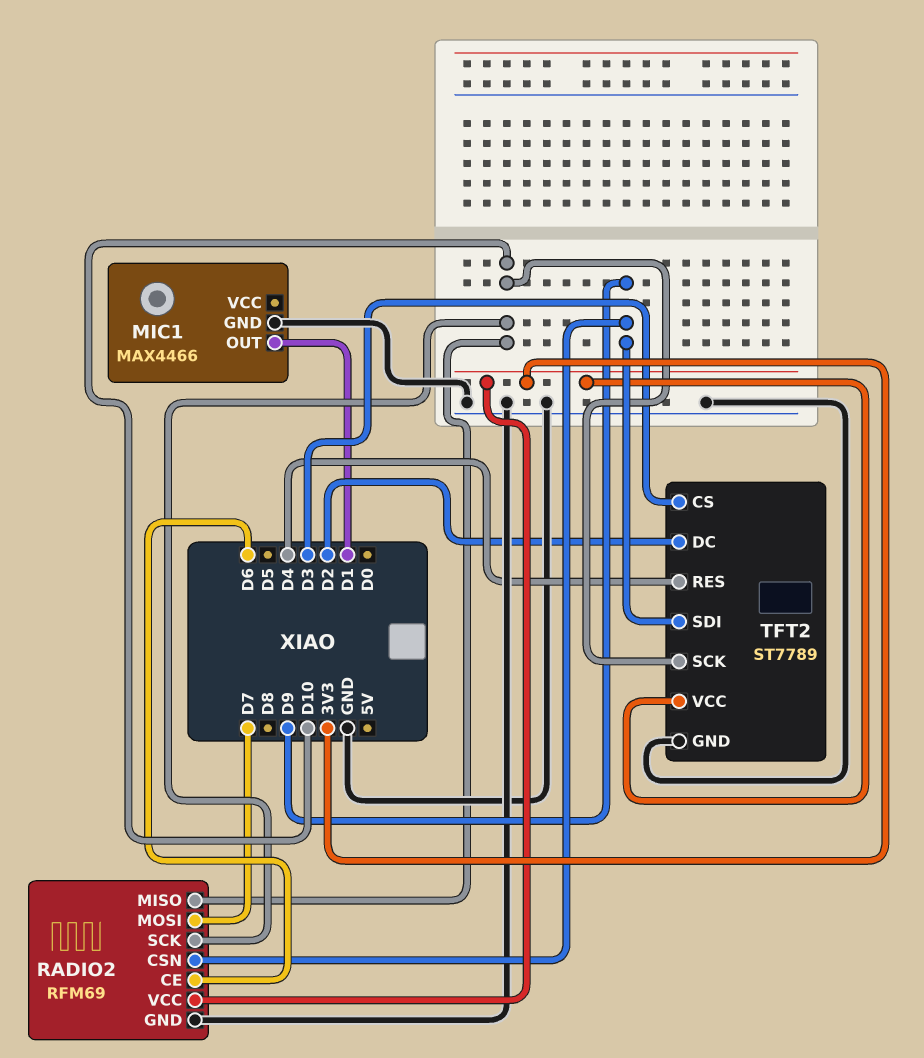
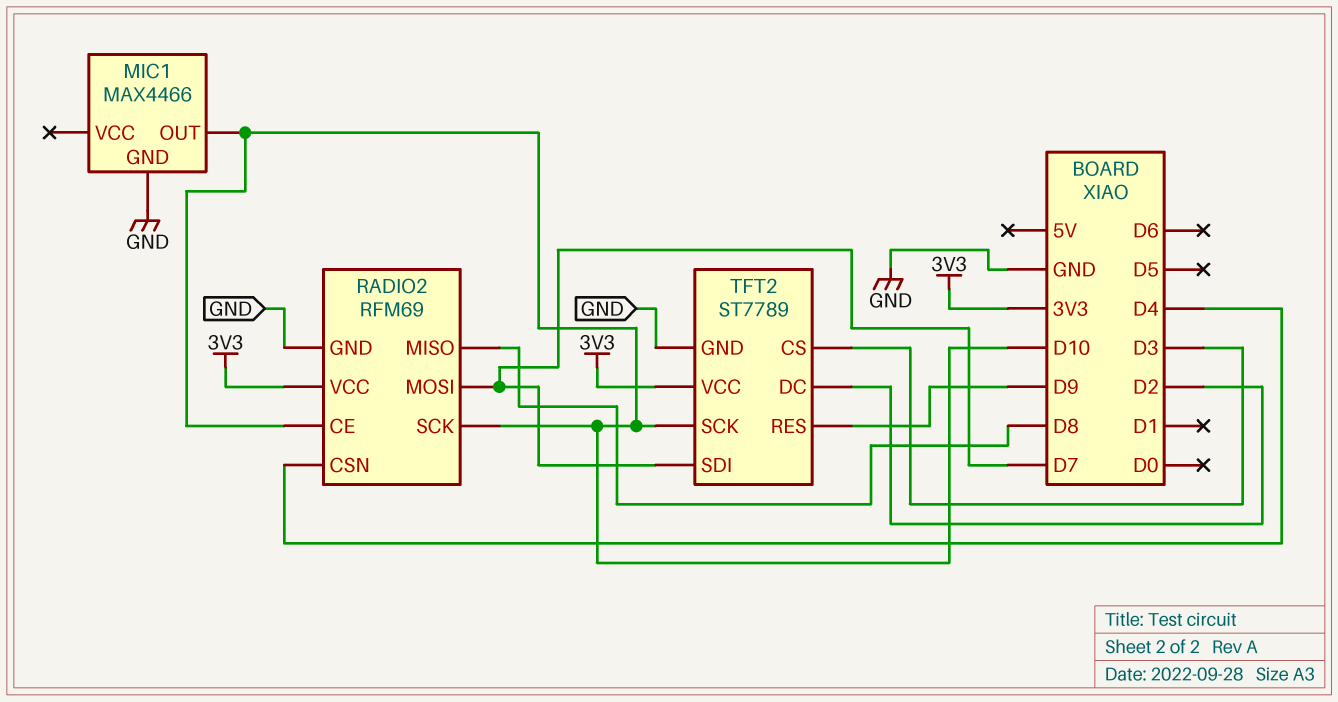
MIC1 pin OUT: D1 -> D10
RADIO2 pin CE: D6 -> D10
RADIO2 pin CSN: D9 -> D4
RADIO2 pin MISO: D10 -> D8
TFT2 pin RES: D4 -> D9
TFT2 pin SDI: D9 -> D7

